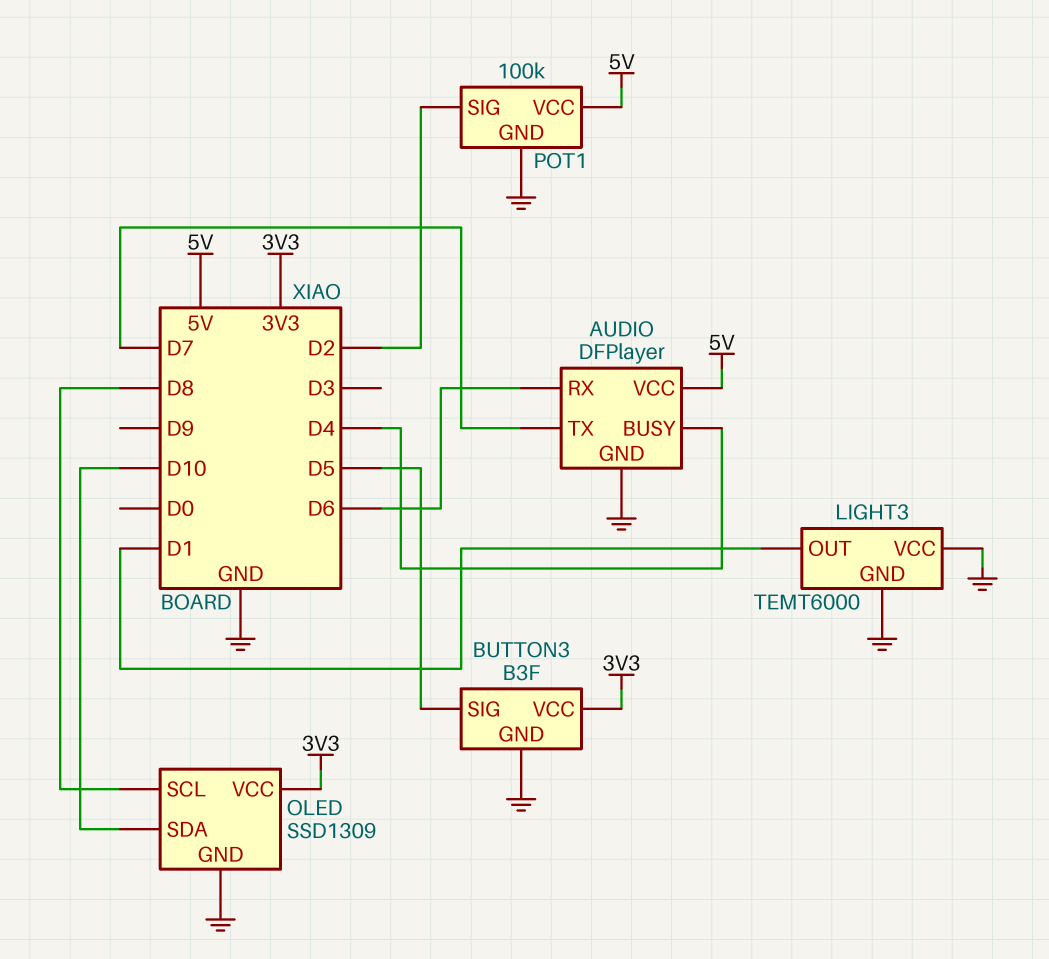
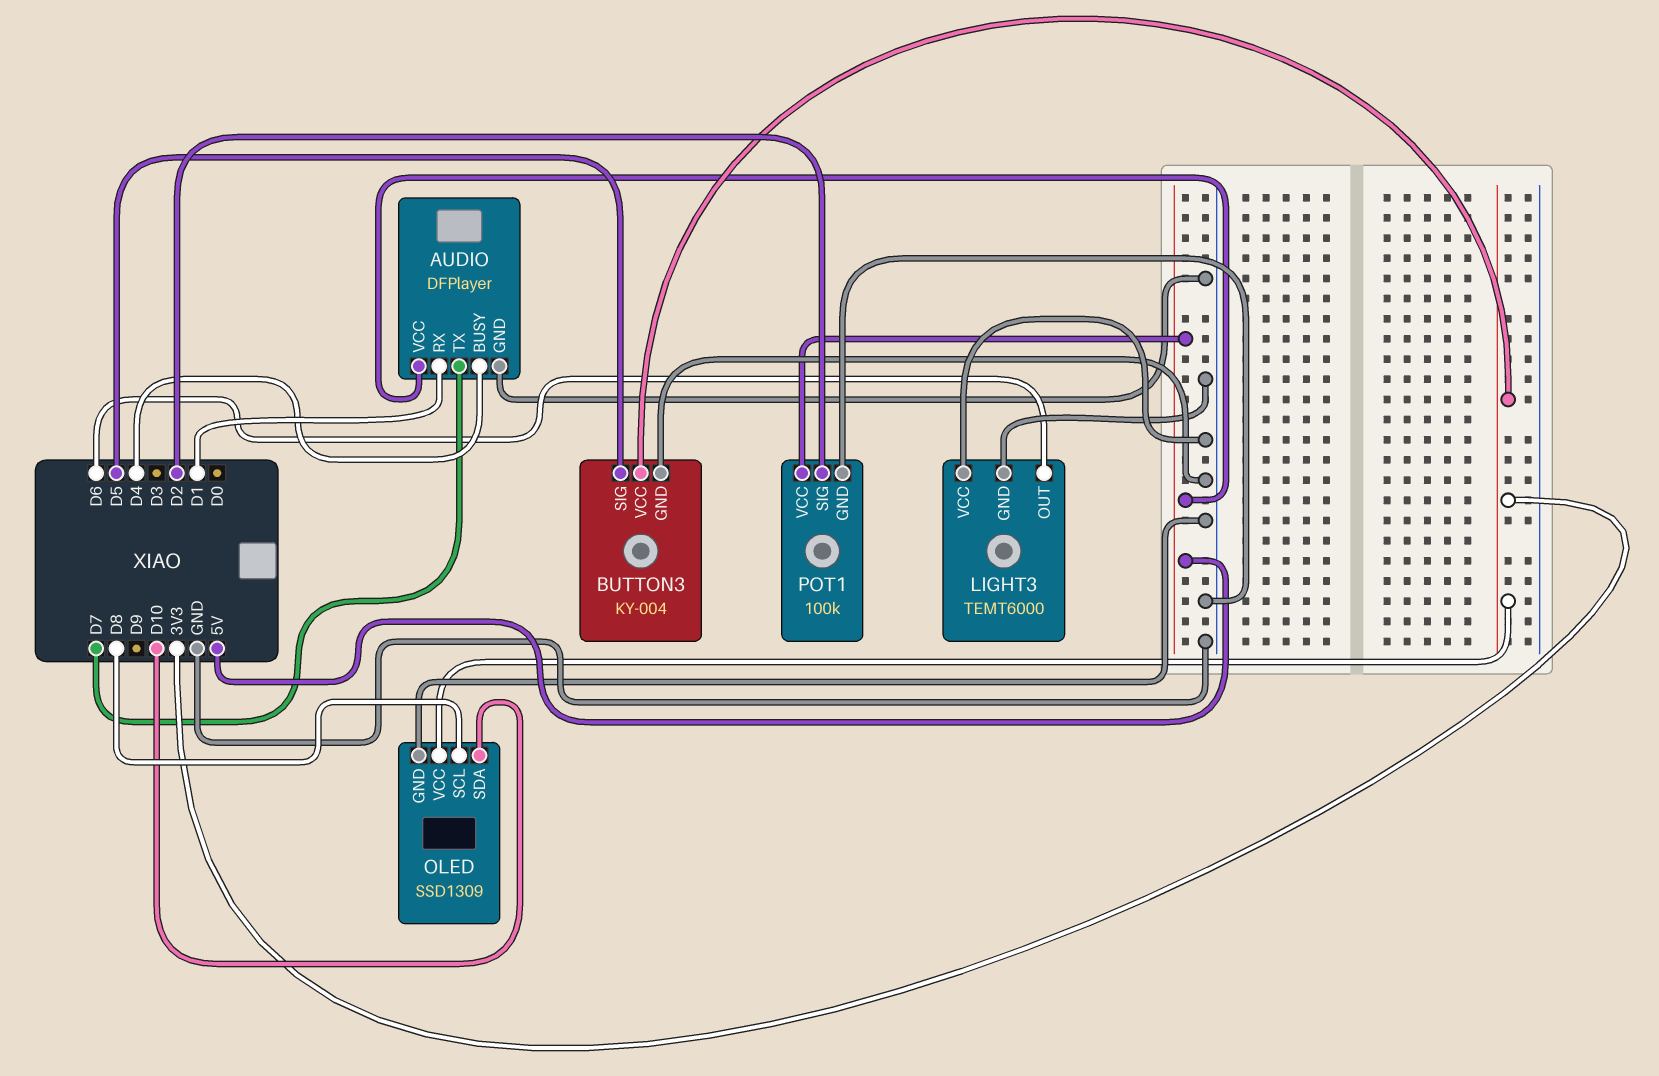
AUDIO pin RX: D6 -> D1
BUTTON3: B3F -> KY-004
LIGHT3 pin OUT: D1 -> D6

